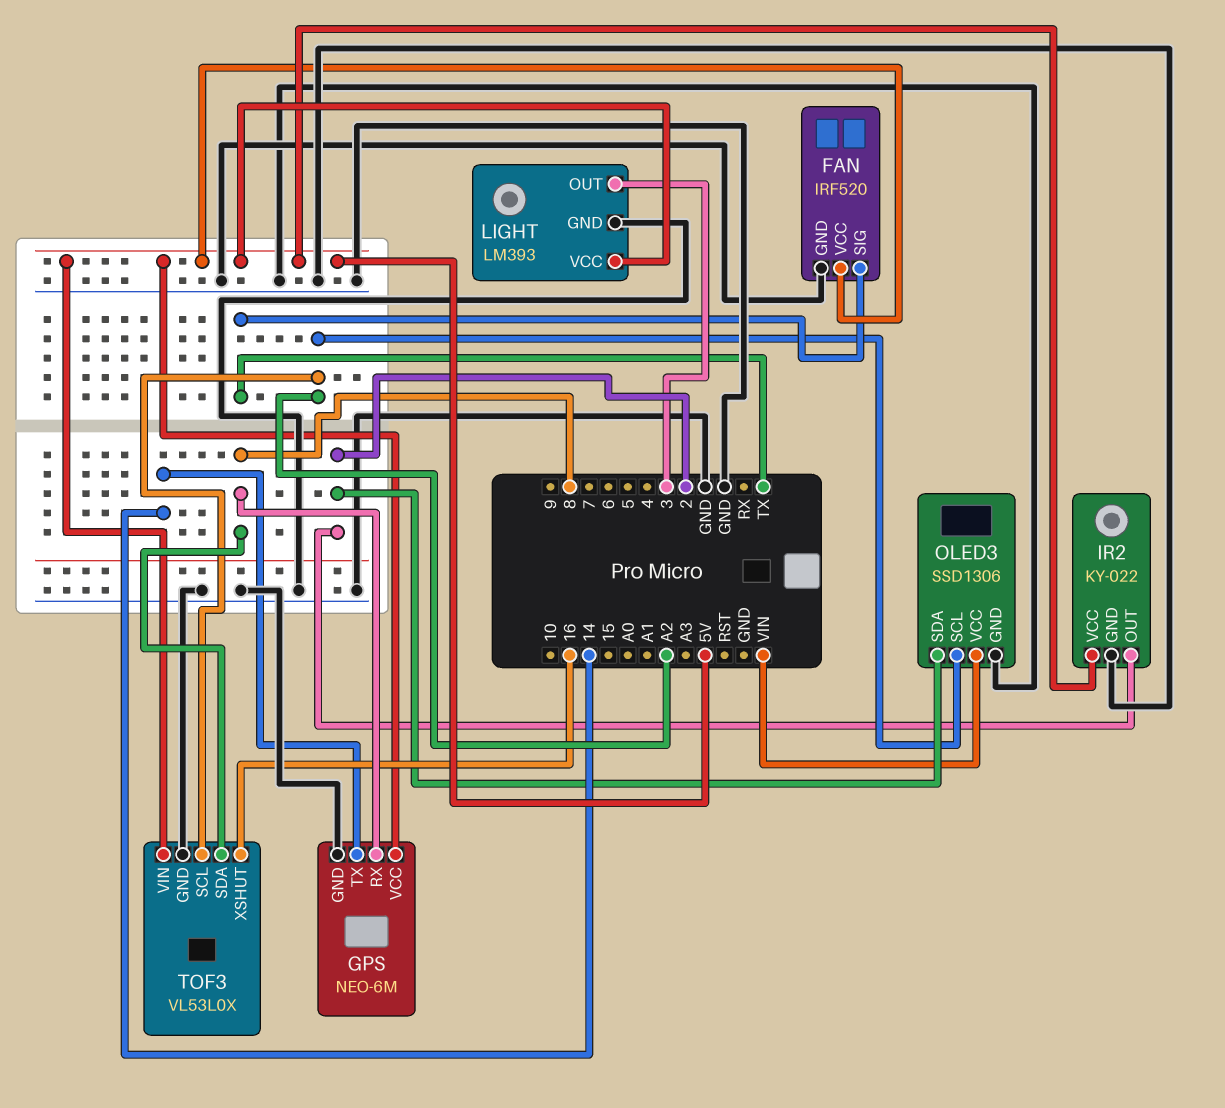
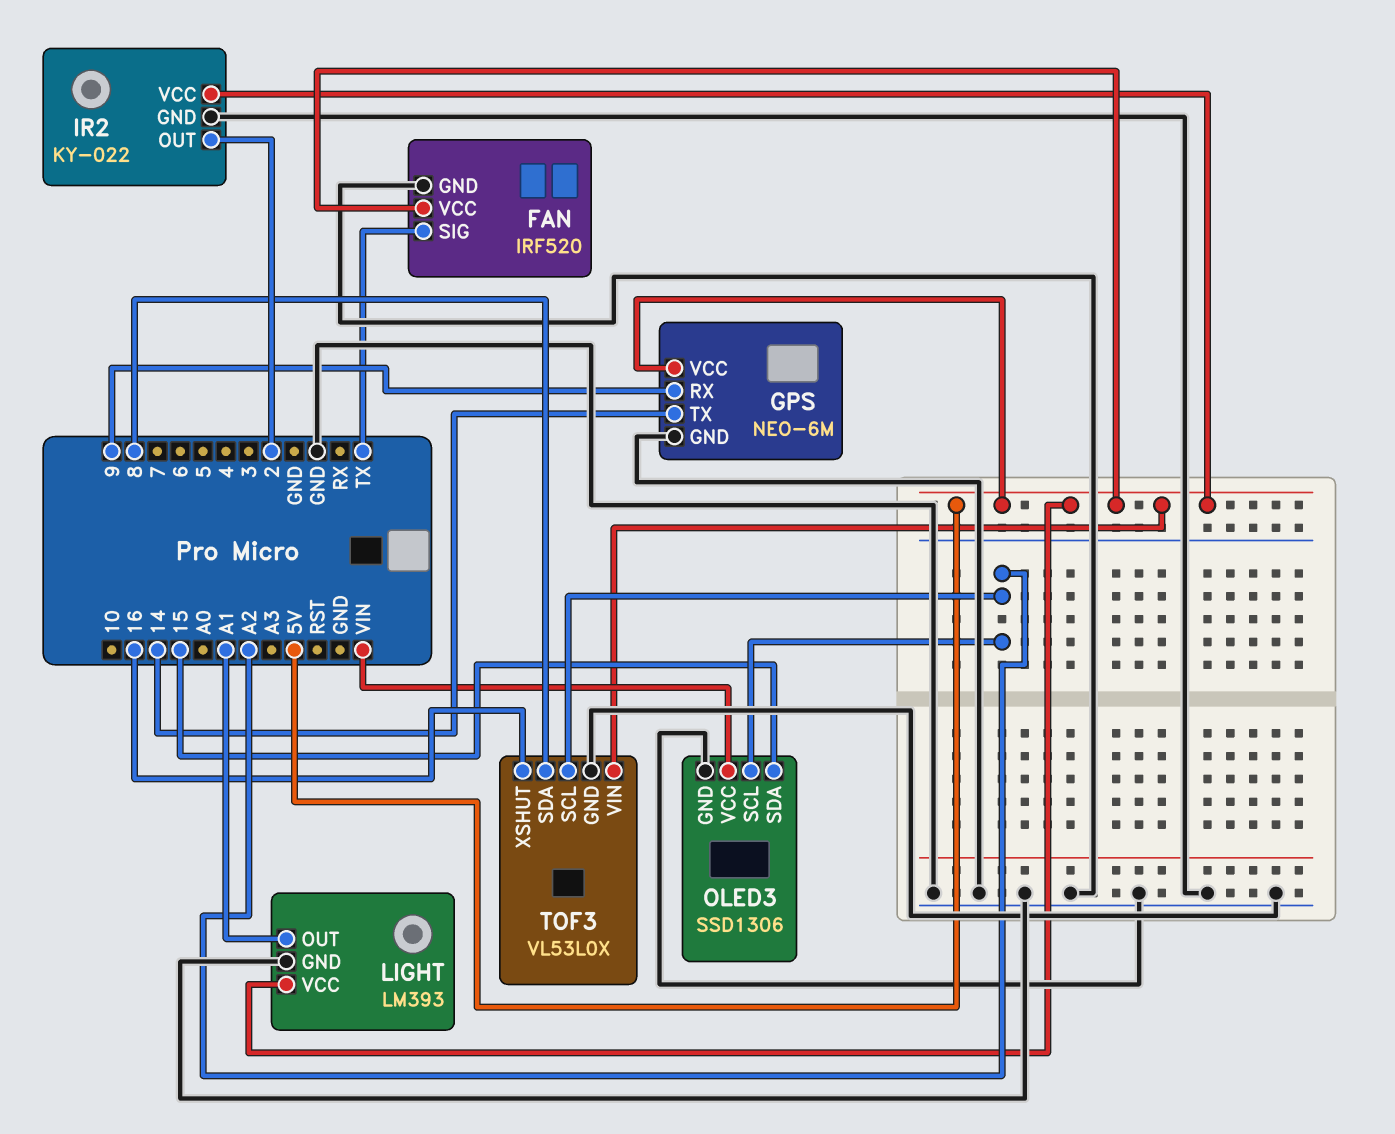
GPS pin RX: 8 -> 9
LIGHT pin OUT: 3 -> A1
OLED3 pin SDA: 2 -> 15

